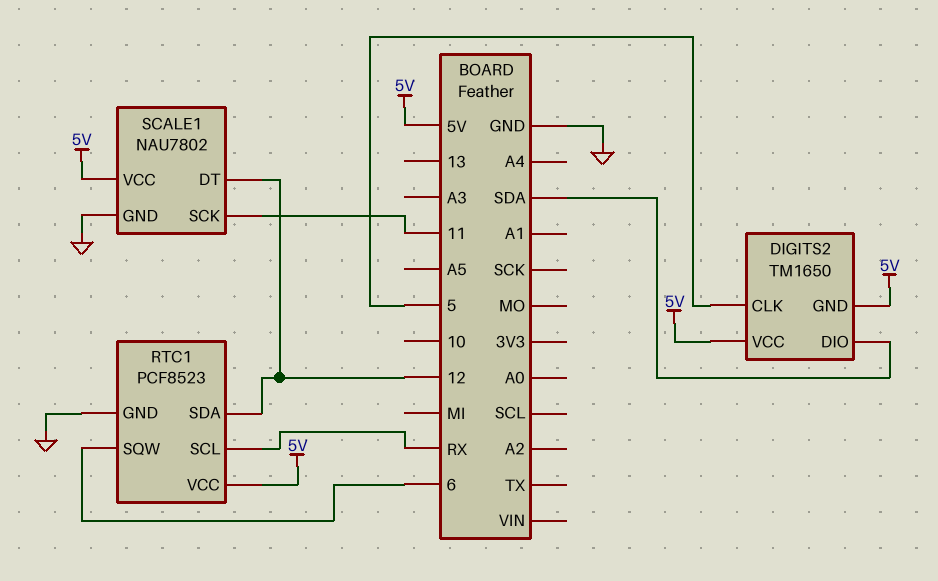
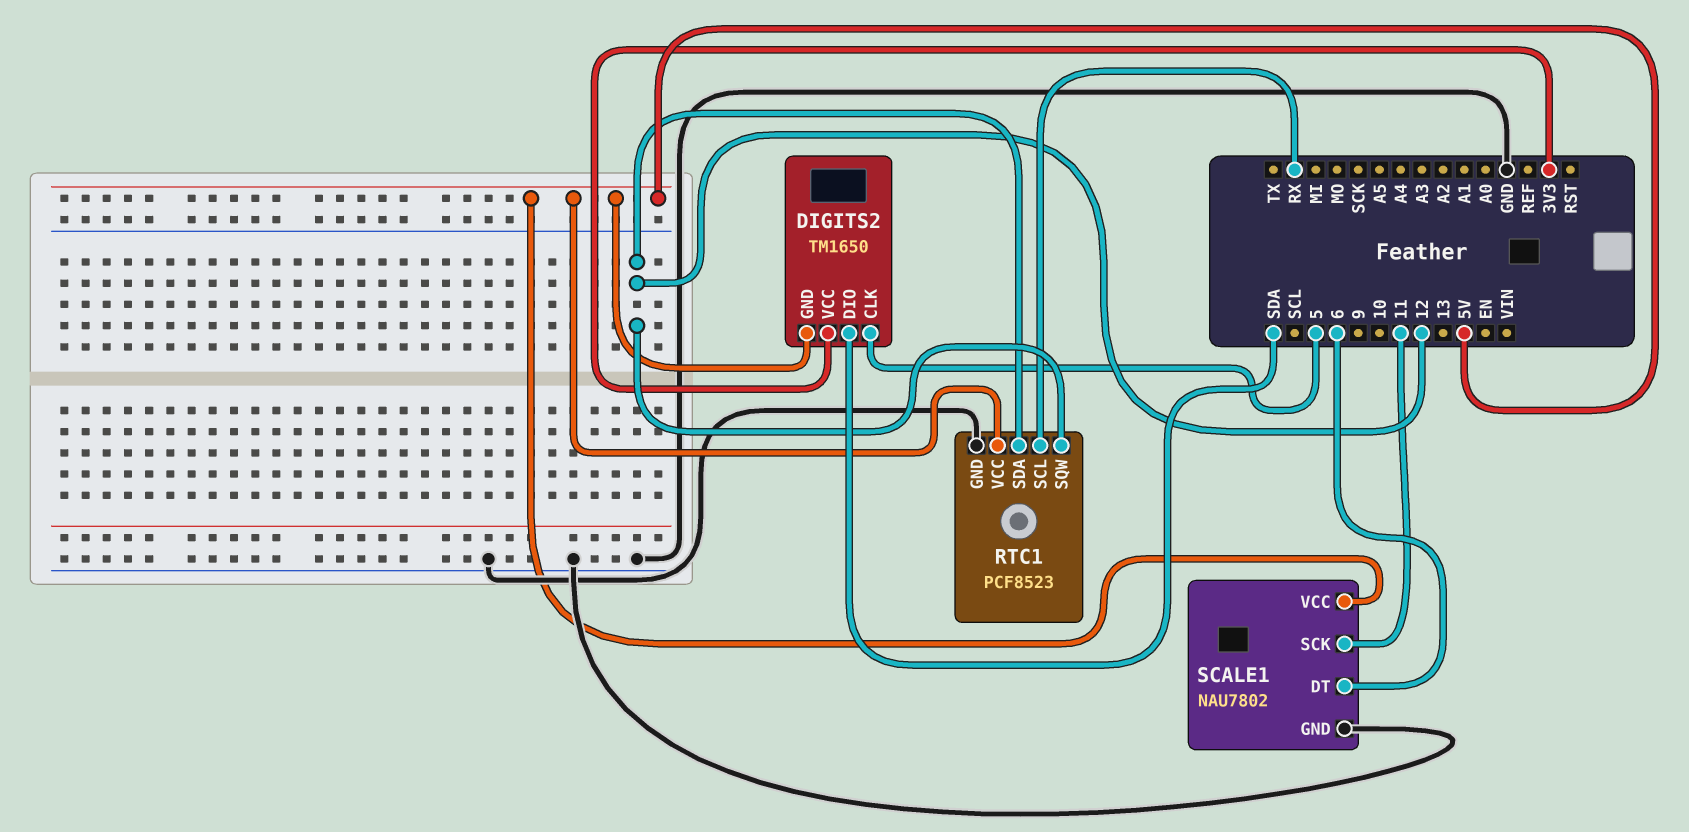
DIGITS2 pin VCC: 5V -> 3V3
RTC1 pin SQW: 6 -> 12
SCALE1 pin DT: 12 -> 6

